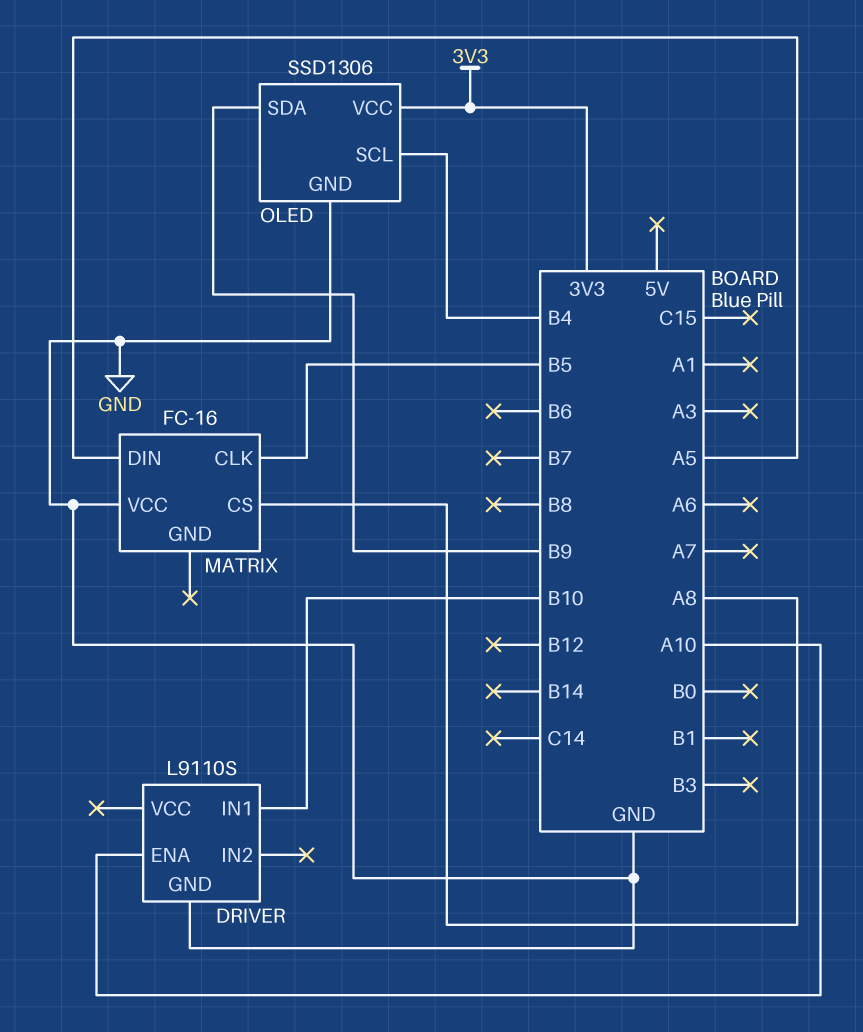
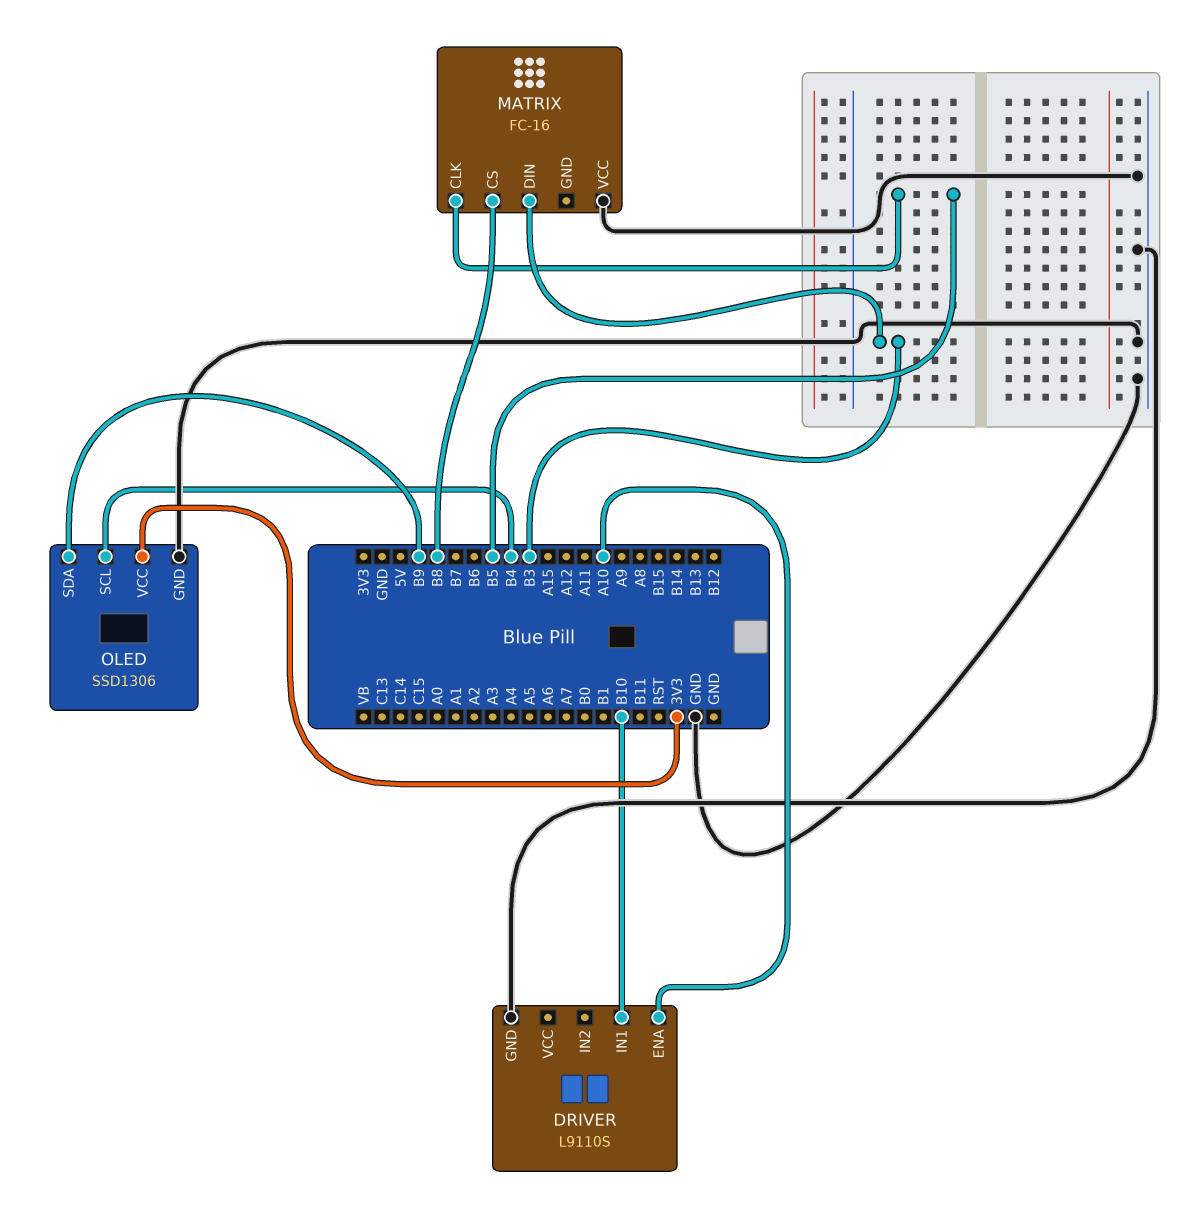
MATRIX pin CS: A8 -> B8
MATRIX pin DIN: A5 -> B3

